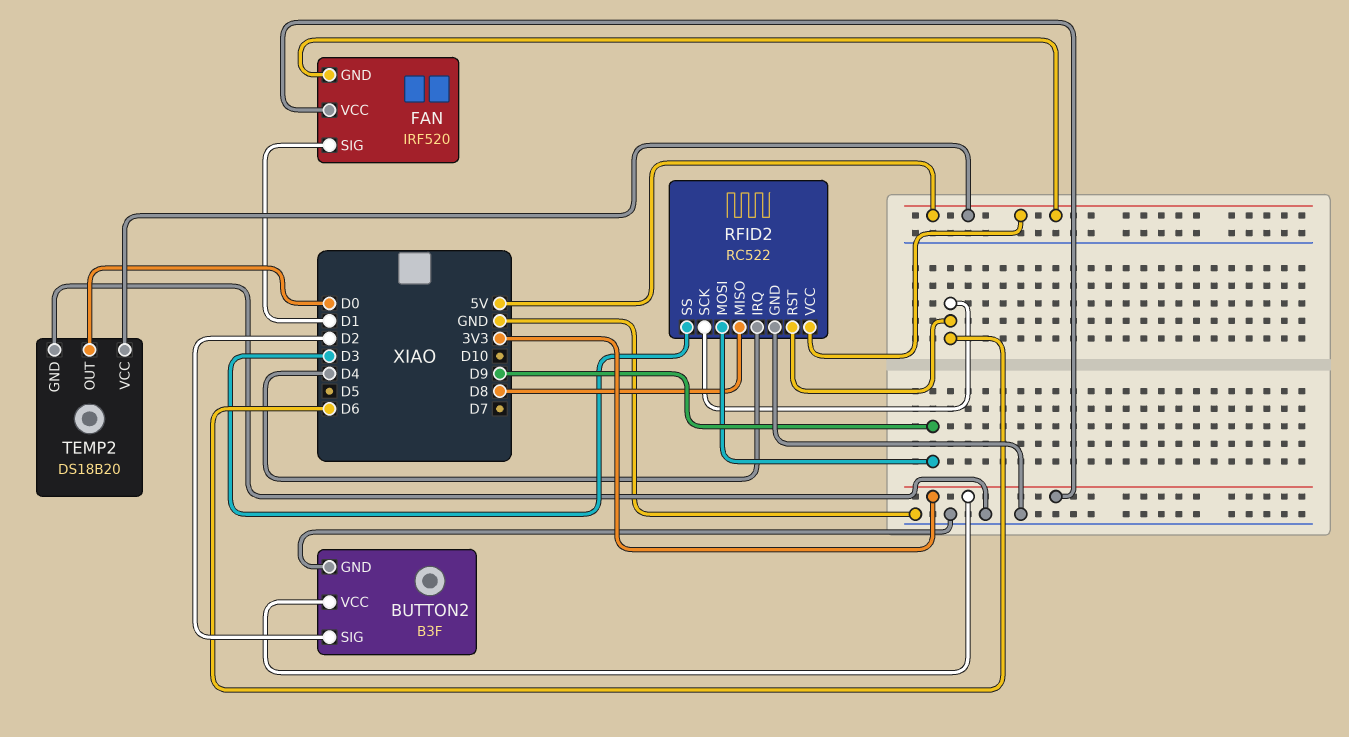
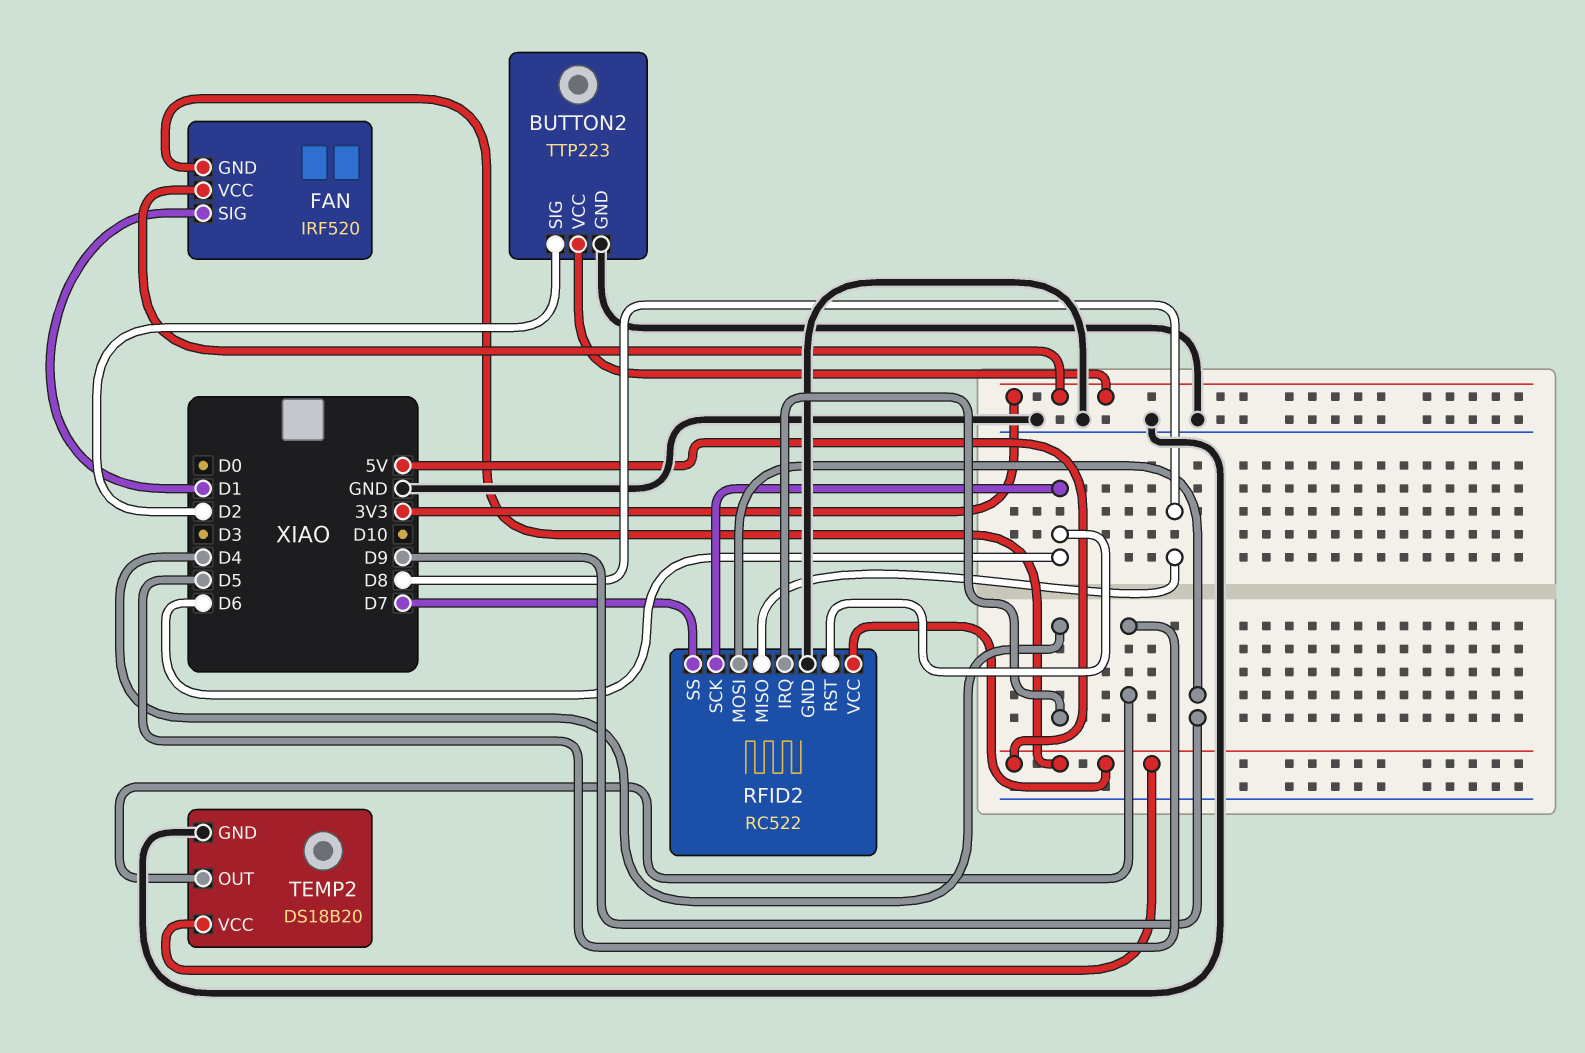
BUTTON2: B3F -> TTP223
RFID2 pin SS: D3 -> D7
TEMP2 pin OUT: D0 -> D5

